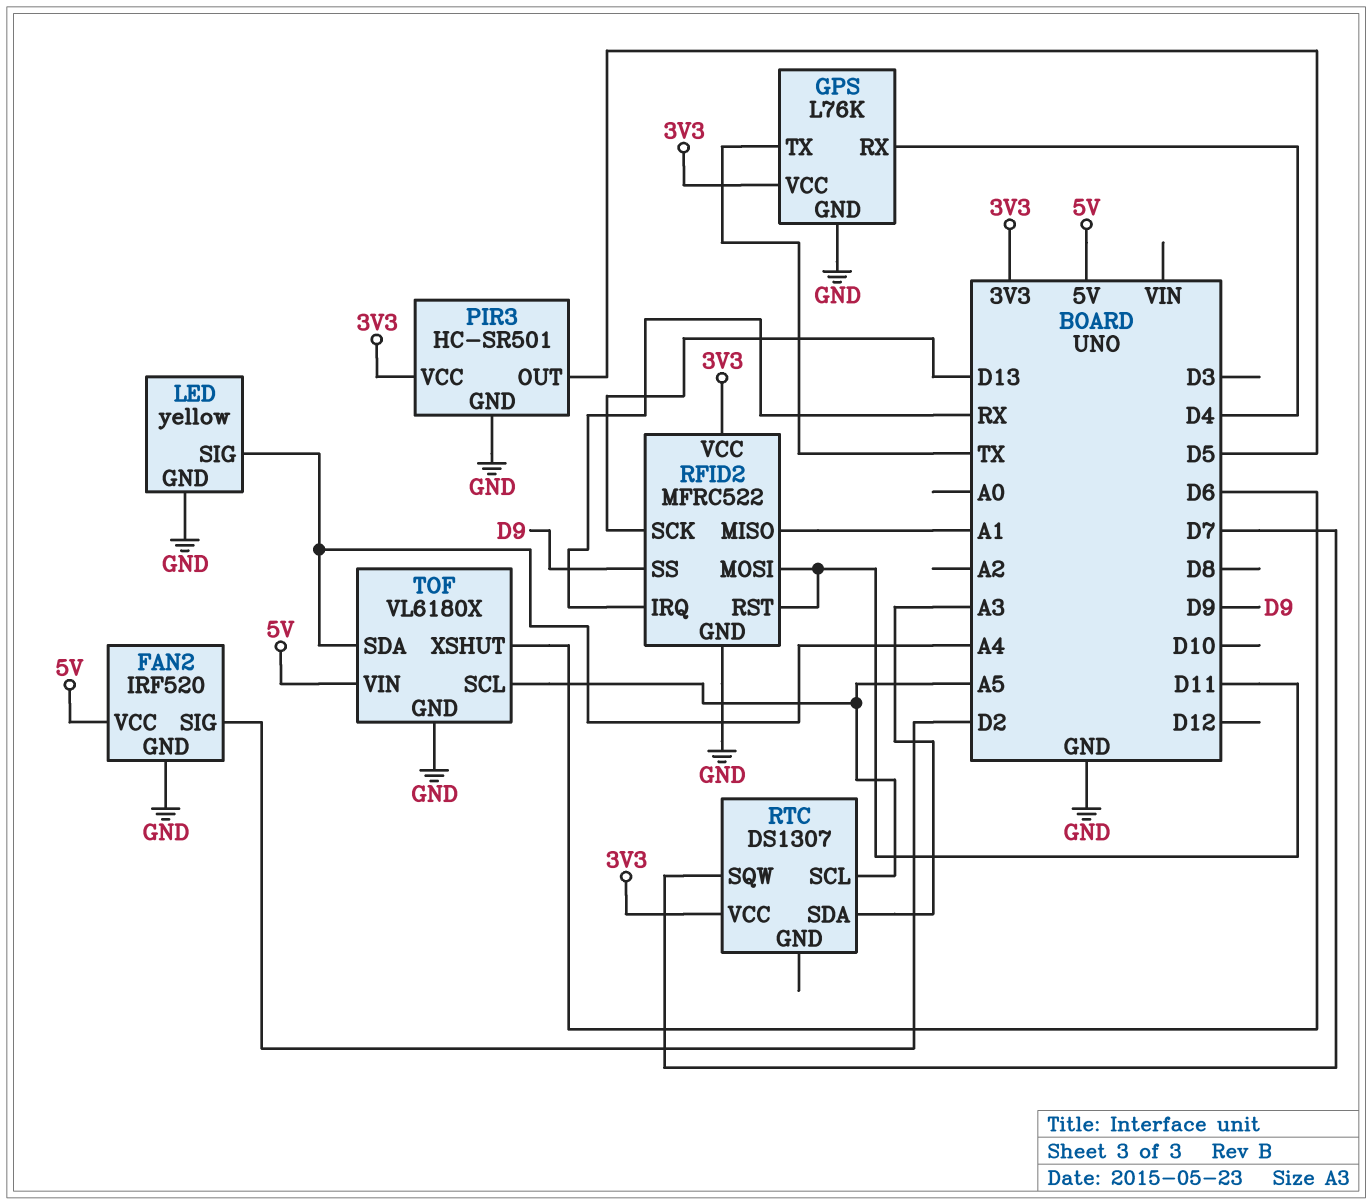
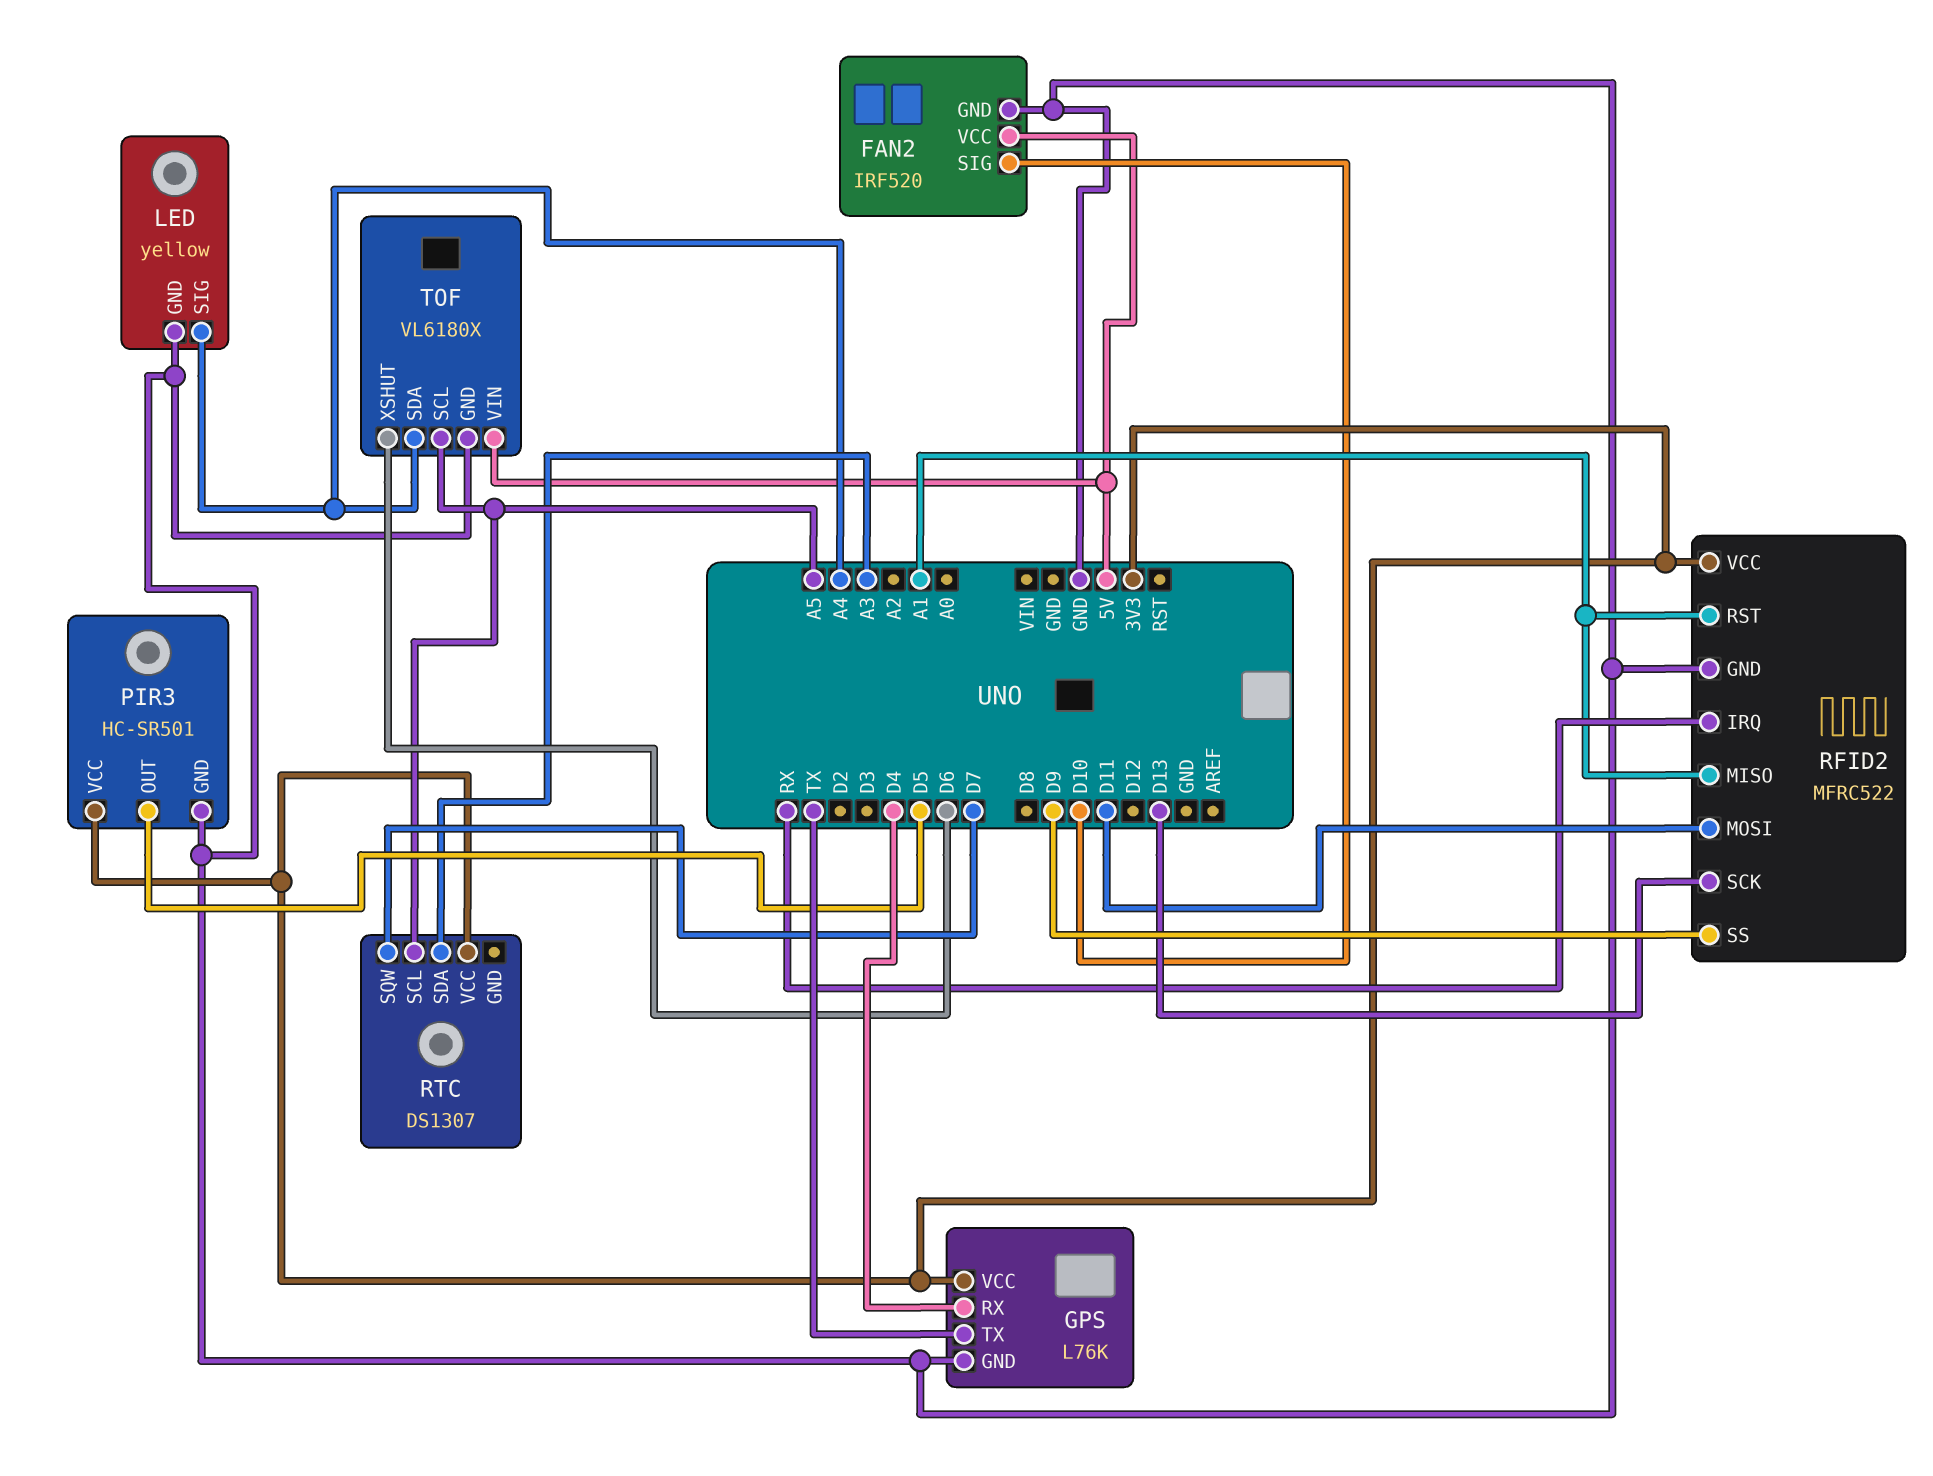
FAN2 pin SIG: D2 -> D10
RFID2 pin RST: D11 -> A1

